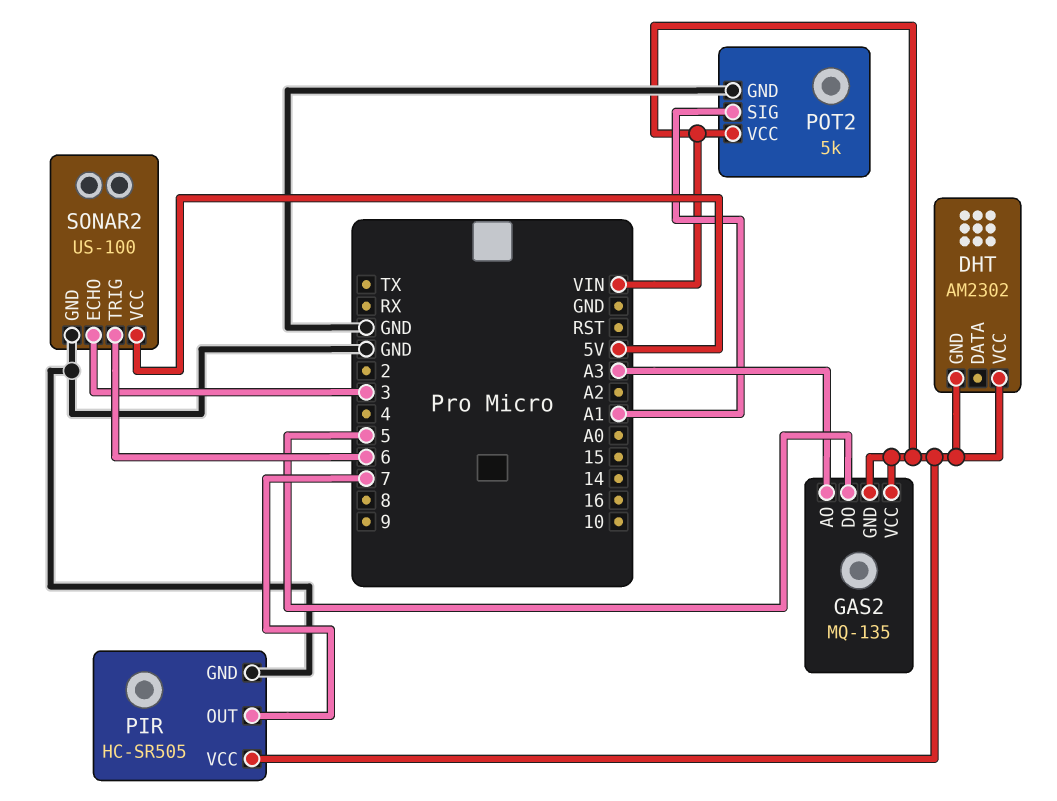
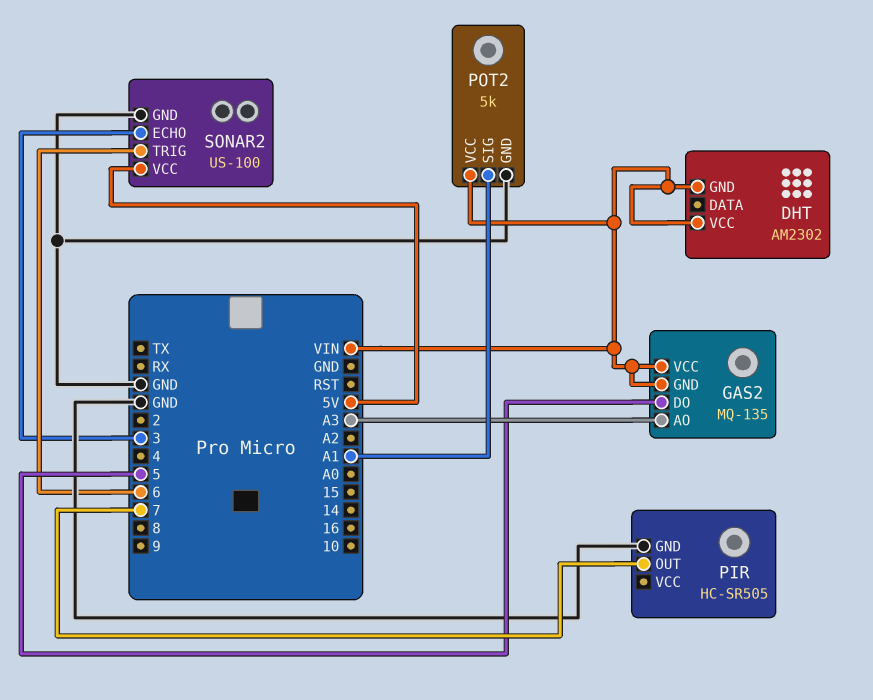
PIR pin VCC: VIN -> none

